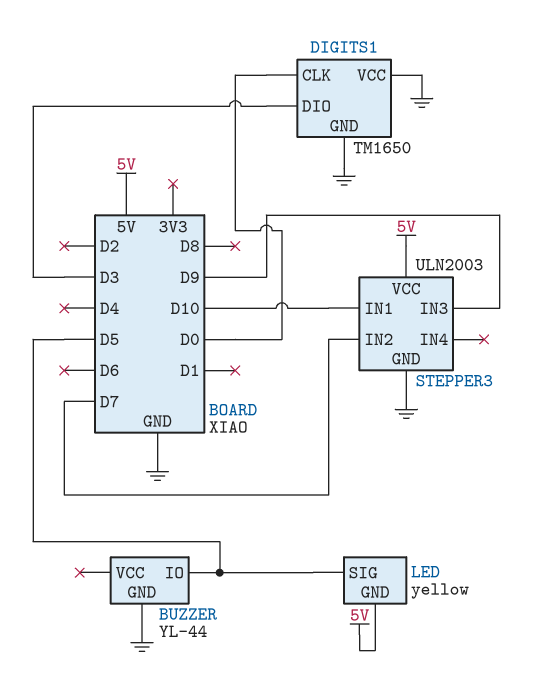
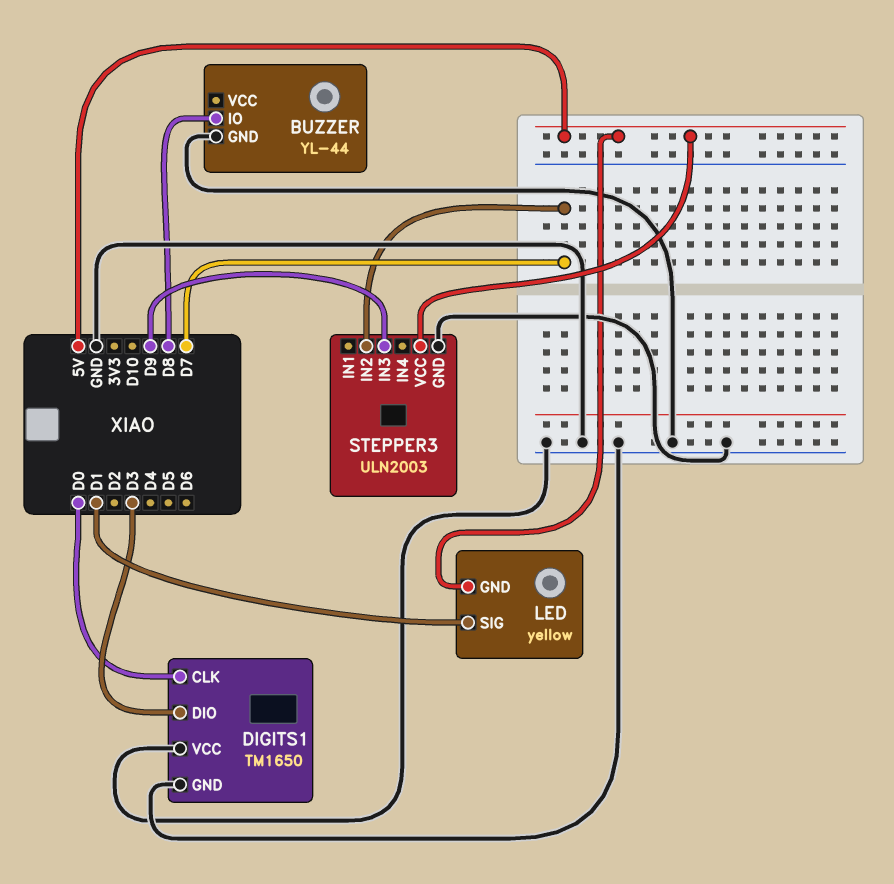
BUZZER pin IO: D5 -> D8
LED pin SIG: D5 -> D1
STEPPER3 pin IN1: D10 -> none

